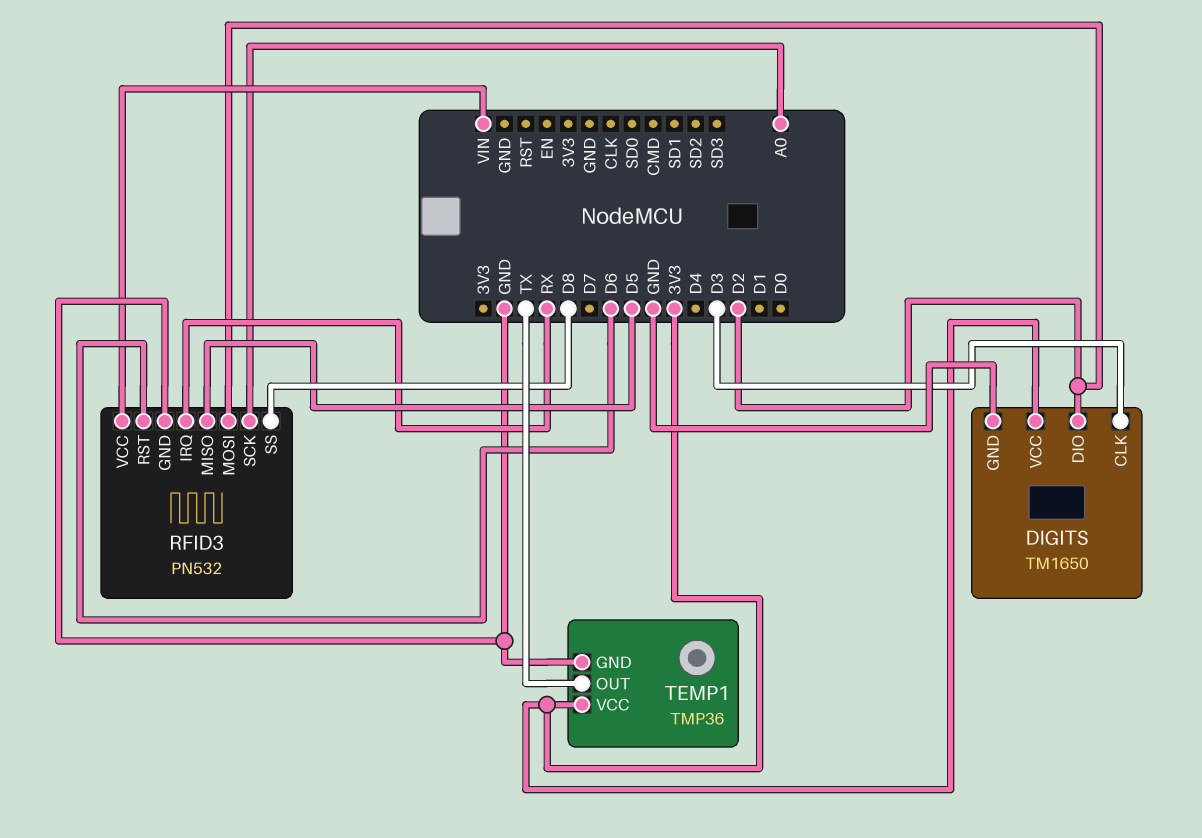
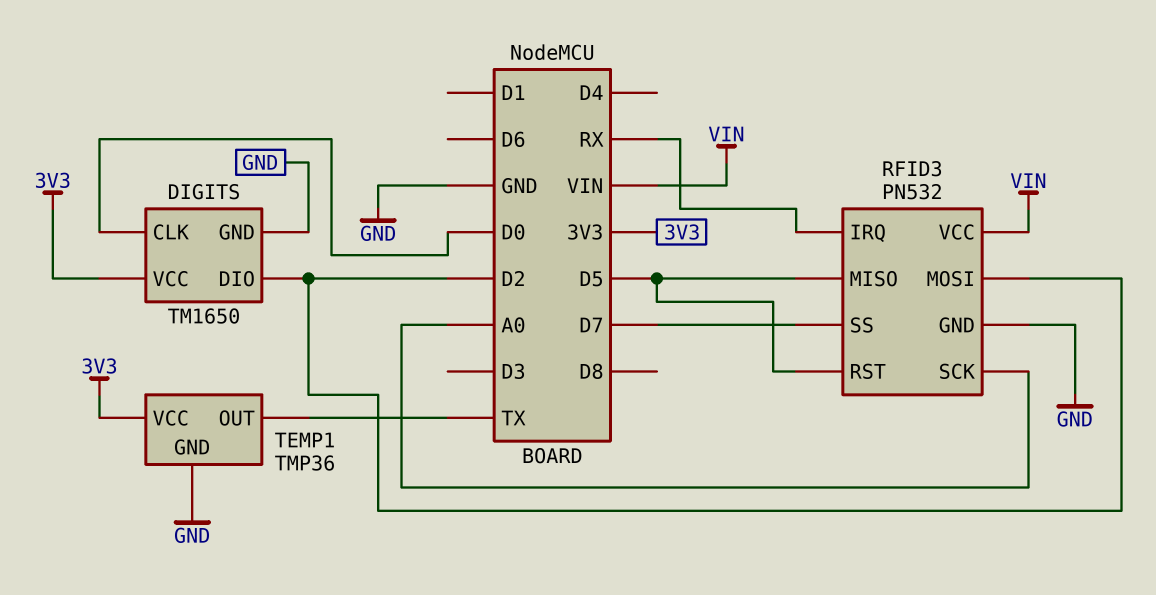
DIGITS pin CLK: D3 -> D0
RFID3 pin RST: D6 -> D5
RFID3 pin SS: D8 -> D7

